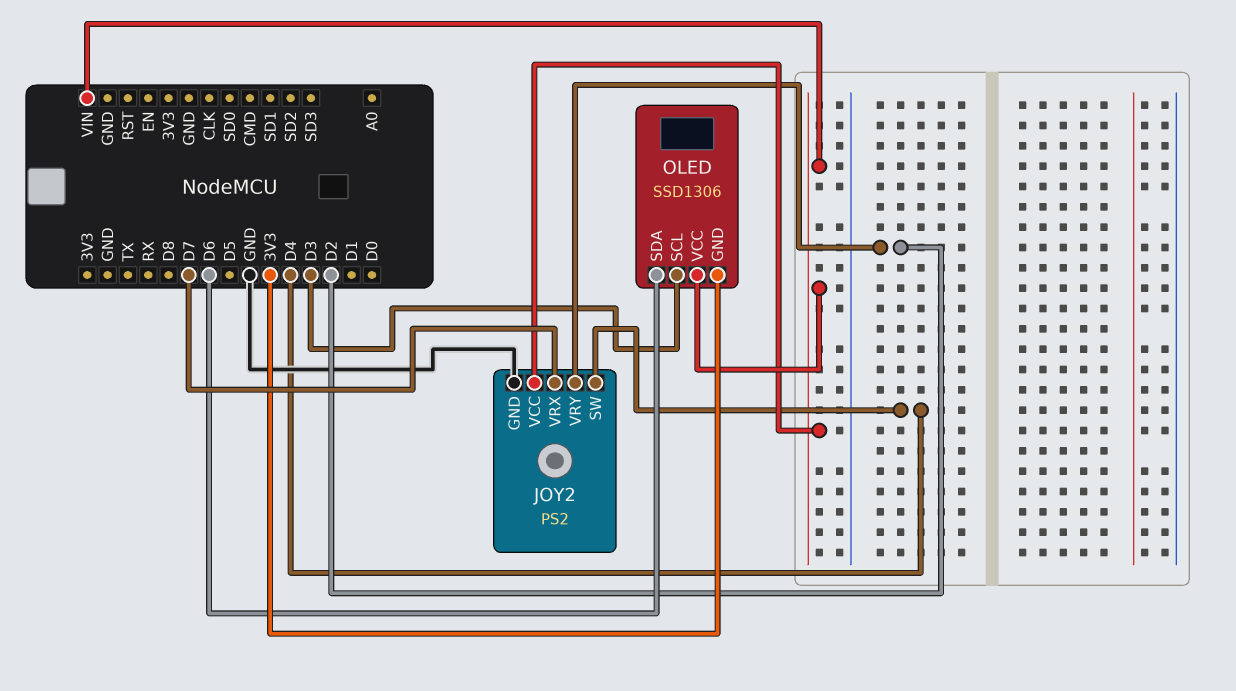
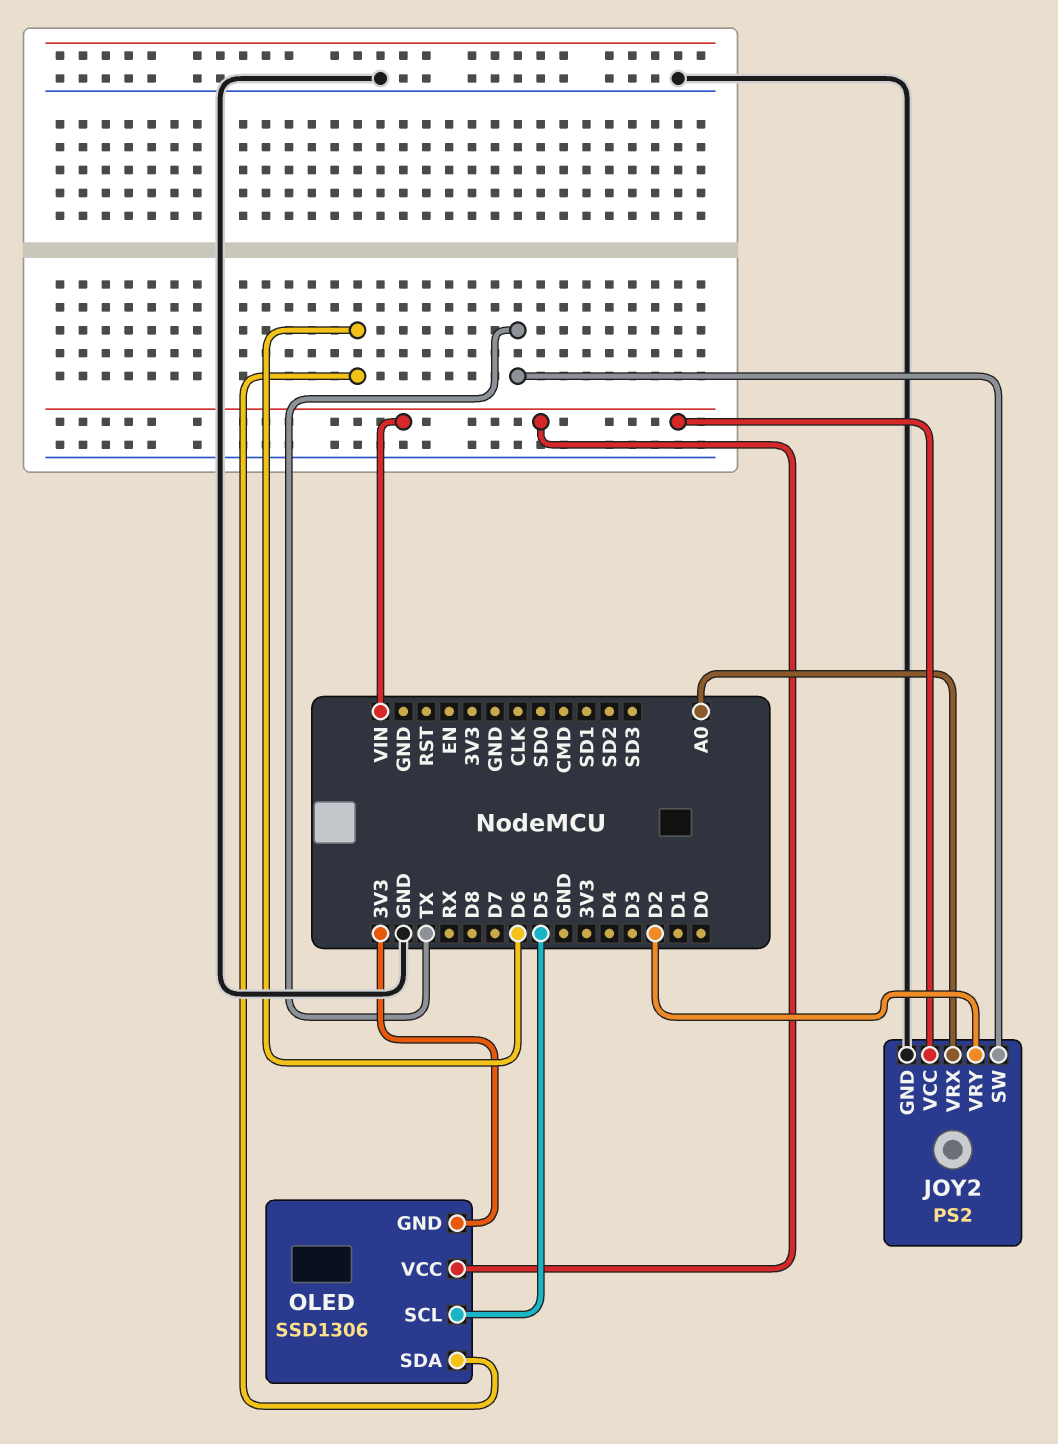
JOY2 pin SW: D4 -> TX
JOY2 pin VRX: D7 -> A0
OLED pin SCL: D3 -> D5

